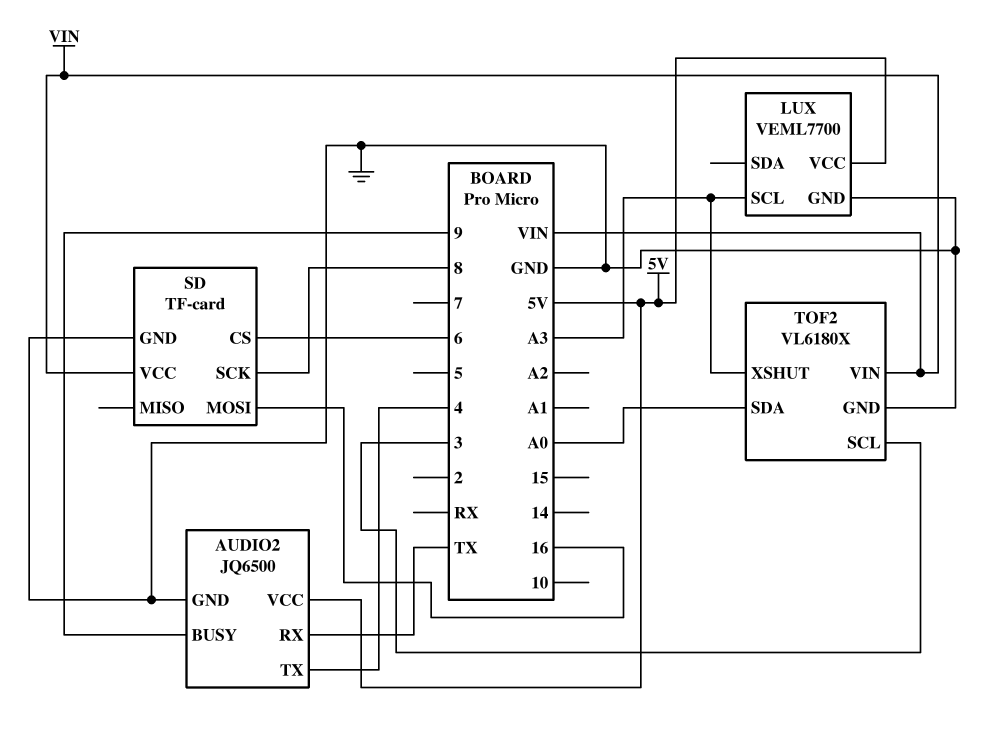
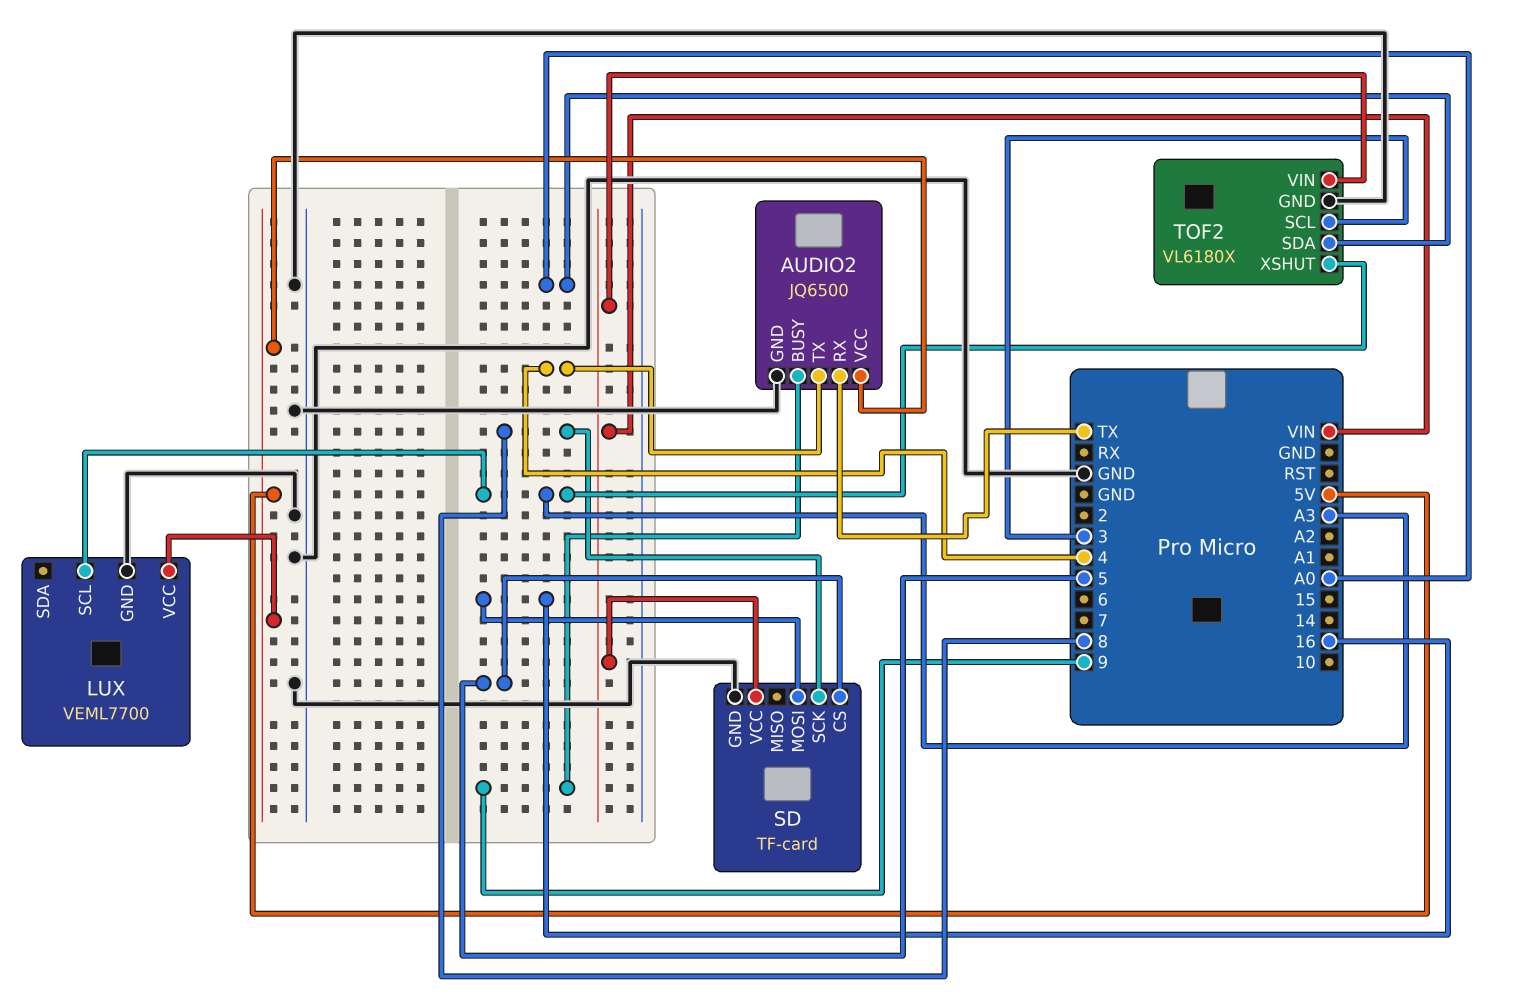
SD pin CS: 6 -> 5

